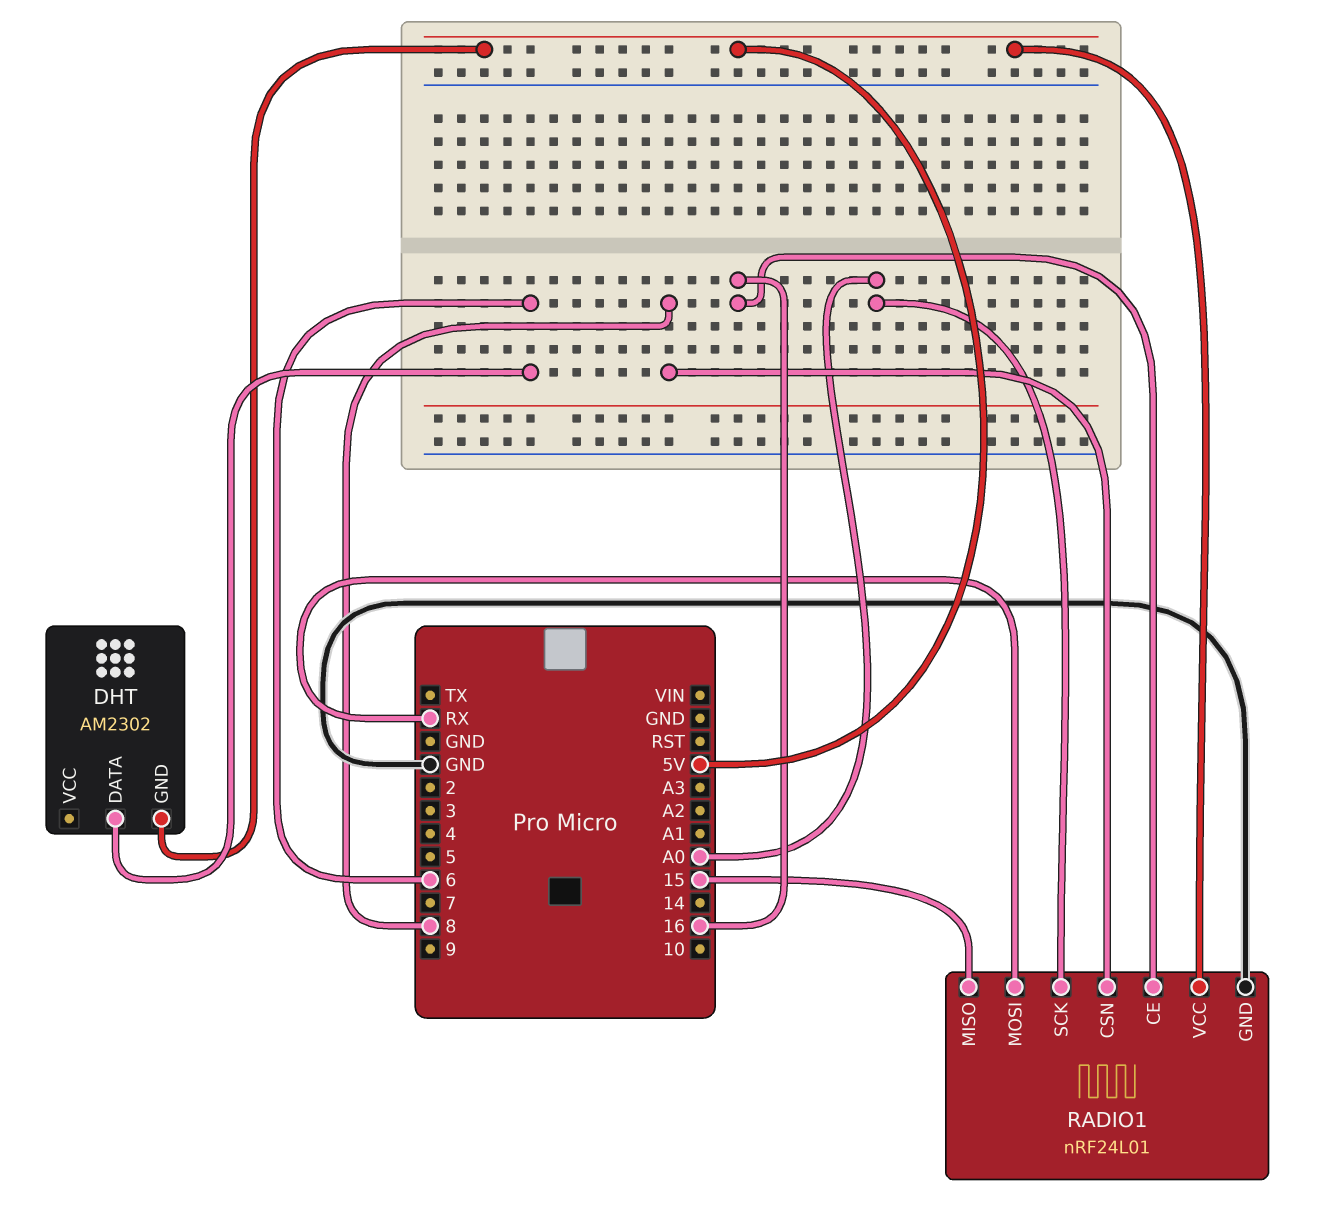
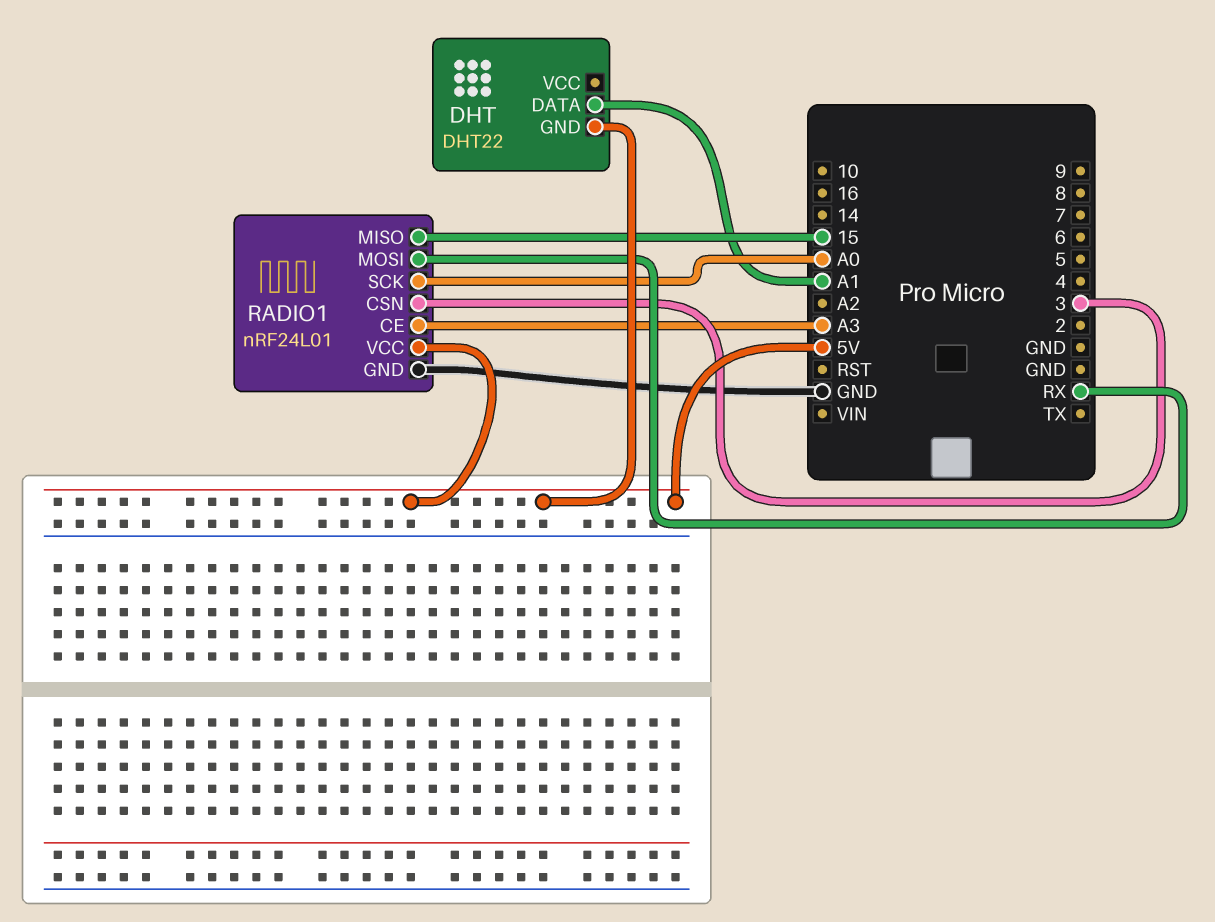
DHT: AM2302 -> DHT22
DHT pin DATA: 6 -> A1
RADIO1 pin CE: 16 -> A3
RADIO1 pin CSN: 8 -> 3

